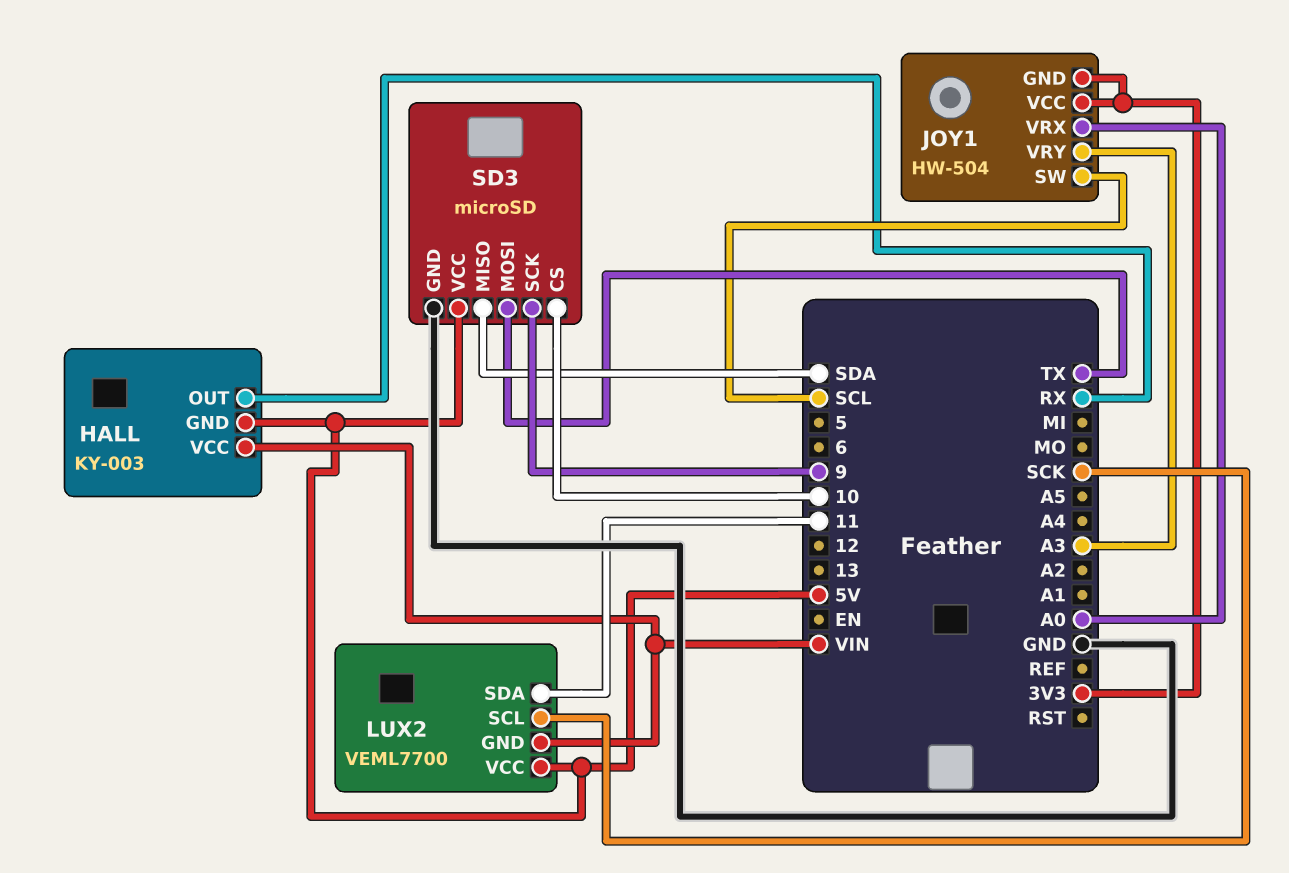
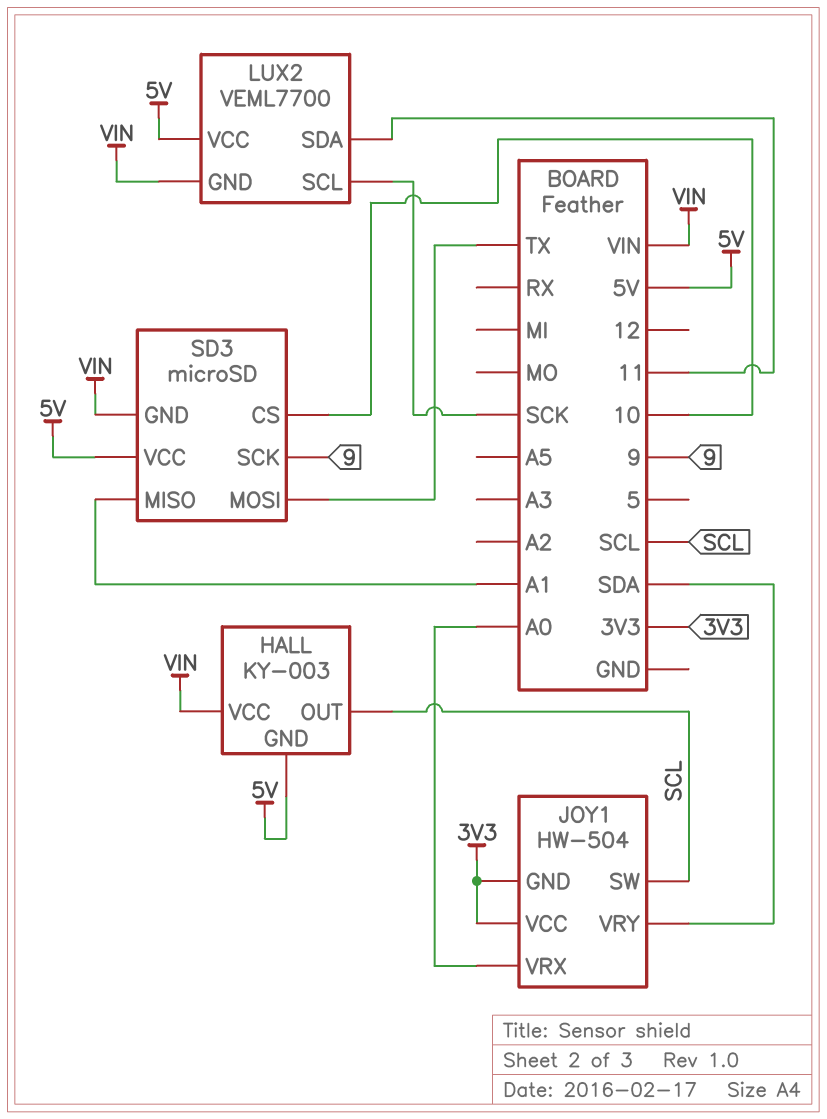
HALL pin OUT: RX -> SCL
JOY1 pin VRY: A3 -> SDA
SD3 pin GND: GND -> VIN
SD3 pin MISO: SDA -> A1

